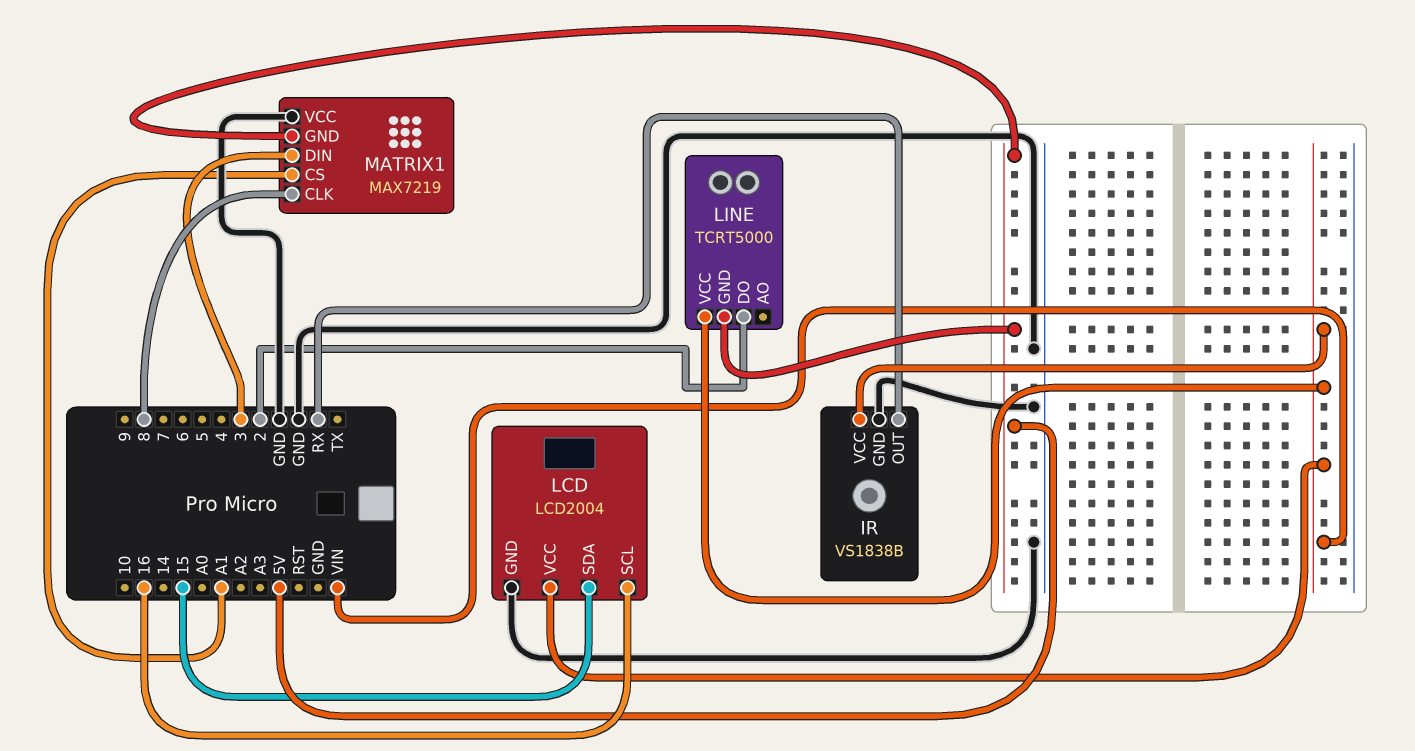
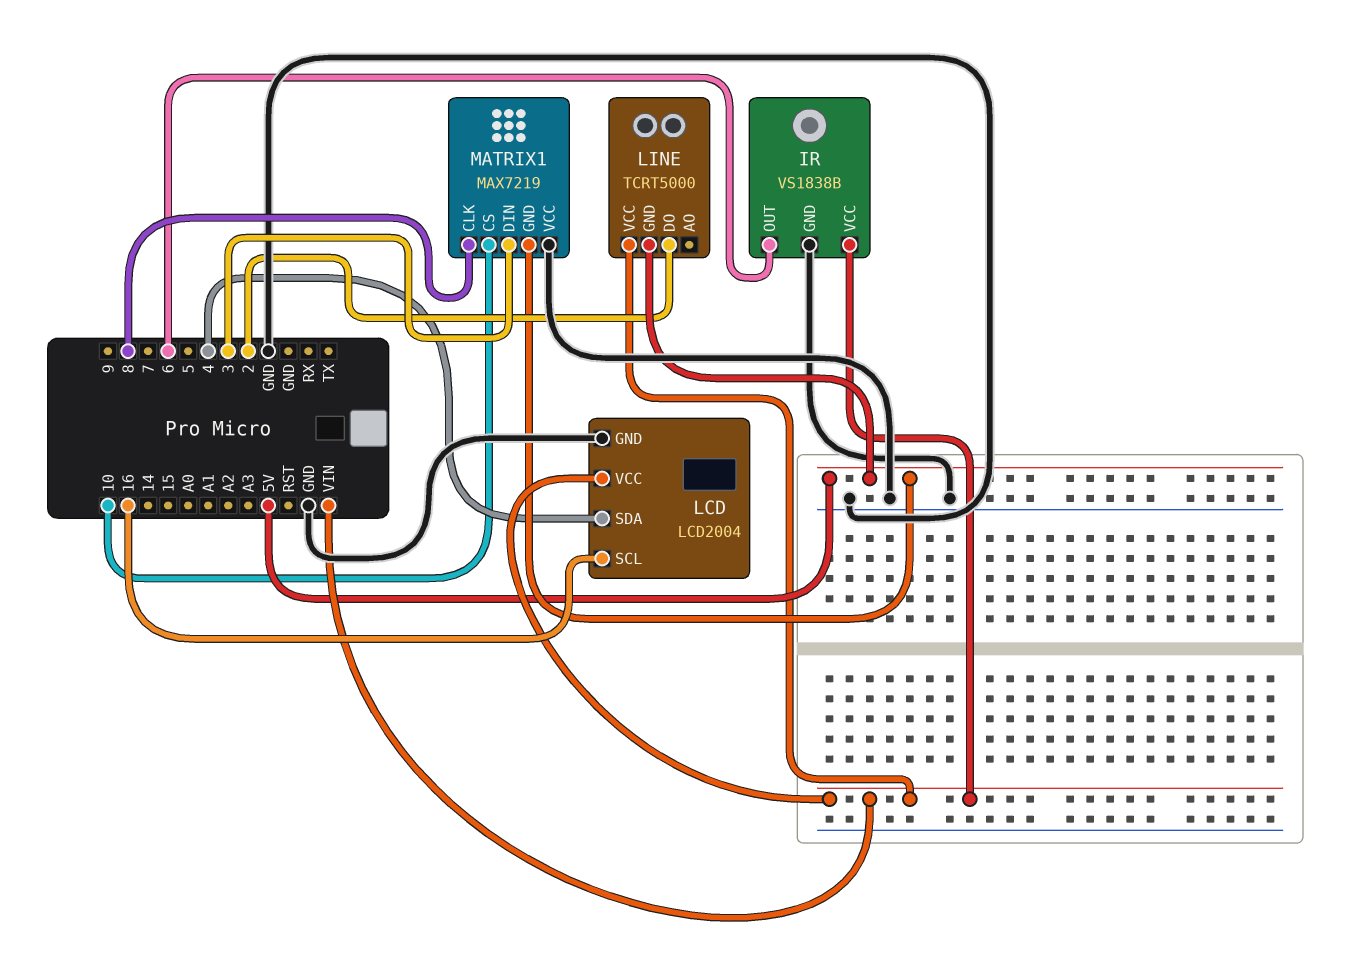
IR pin OUT: RX -> 6
LCD pin SDA: 15 -> 4
MATRIX1 pin CS: A1 -> 10

